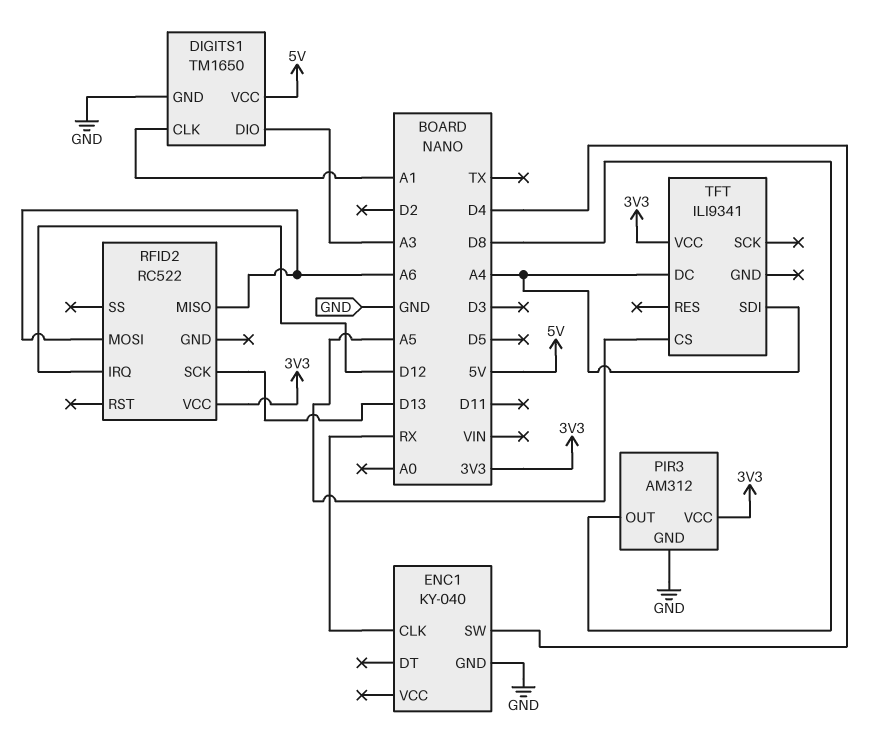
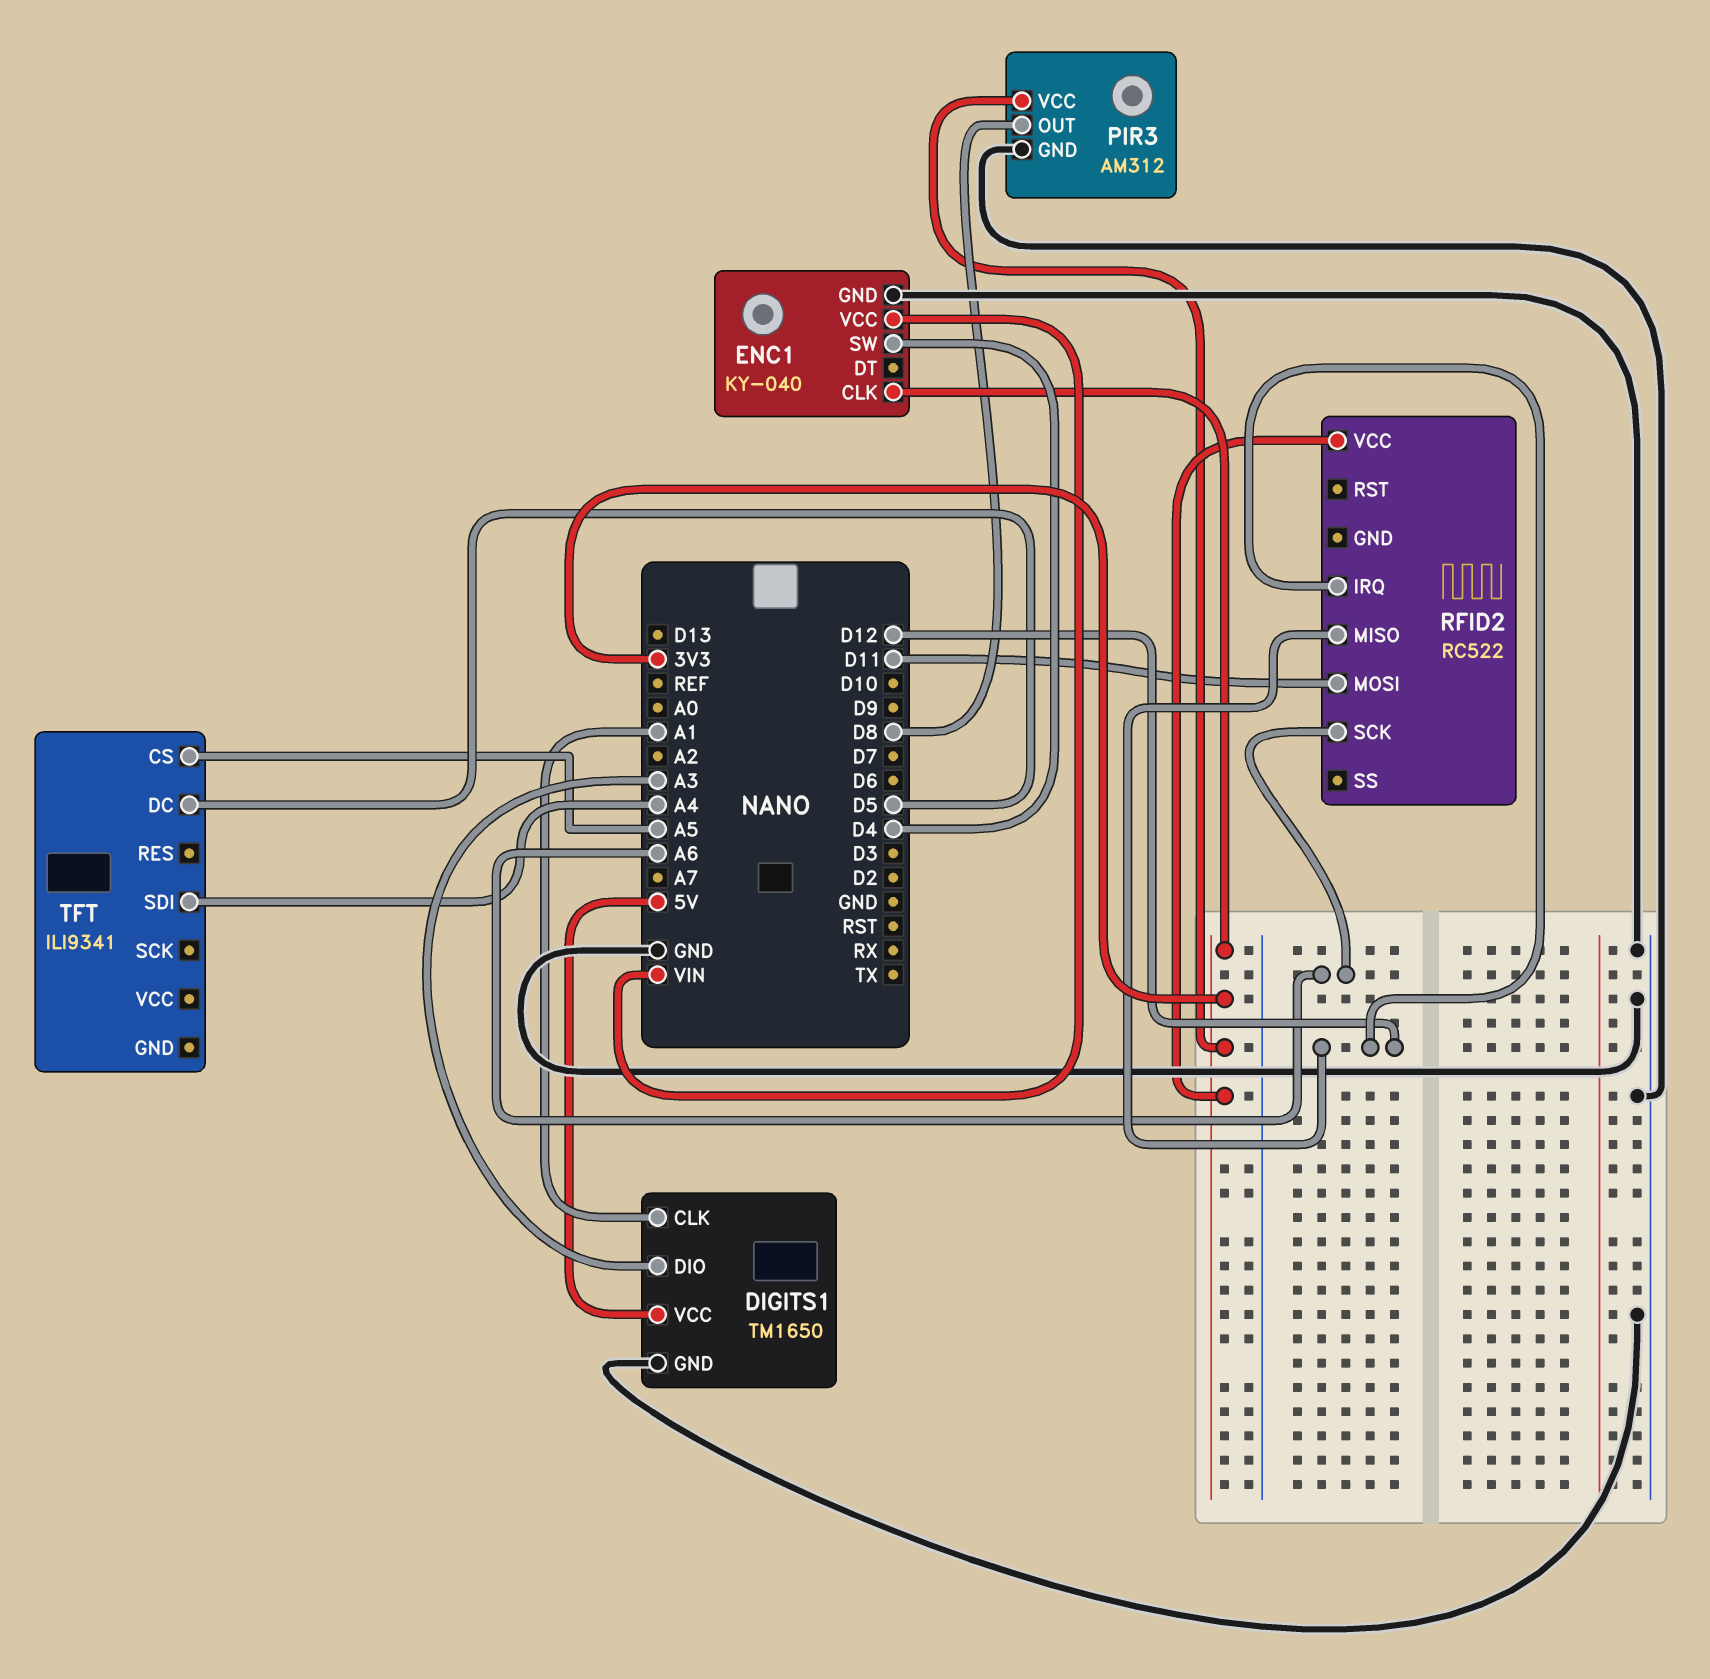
ENC1 pin CLK: RX -> 3V3
ENC1 pin VCC: none -> VIN
RFID2 pin MISO: A6 -> D12
RFID2 pin MOSI: A6 -> D11
RFID2 pin SCK: D13 -> A6
TFT pin DC: A4 -> D5
TFT pin VCC: 3V3 -> none

